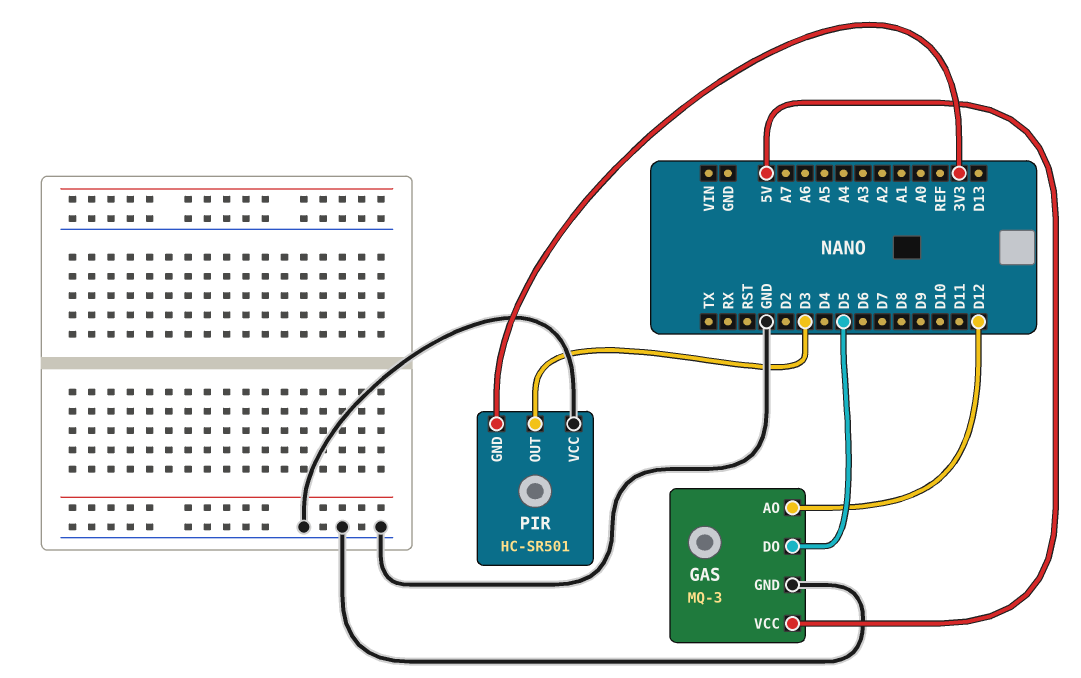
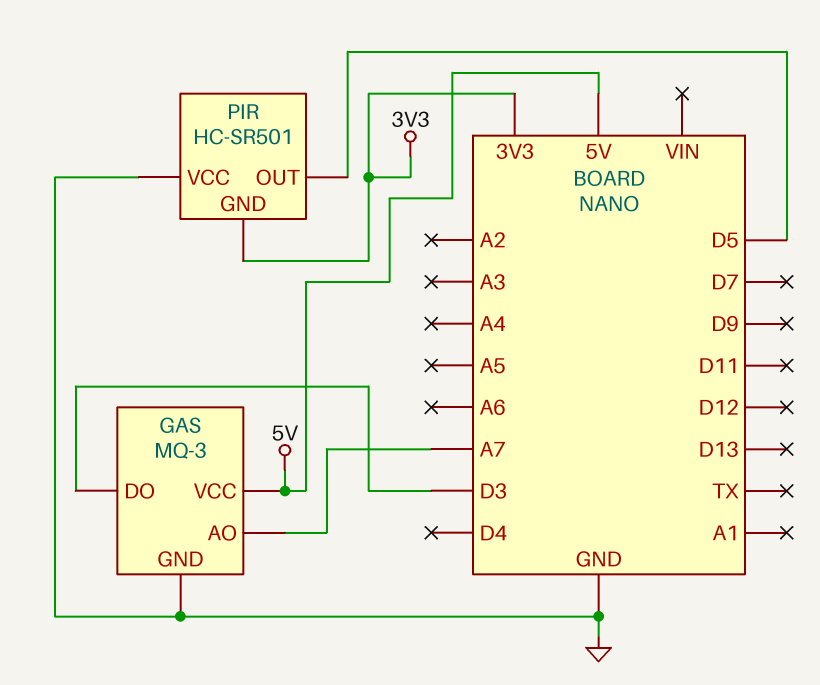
GAS pin AO: D12 -> A7
GAS pin DO: D5 -> D3
PIR pin OUT: D3 -> D5

